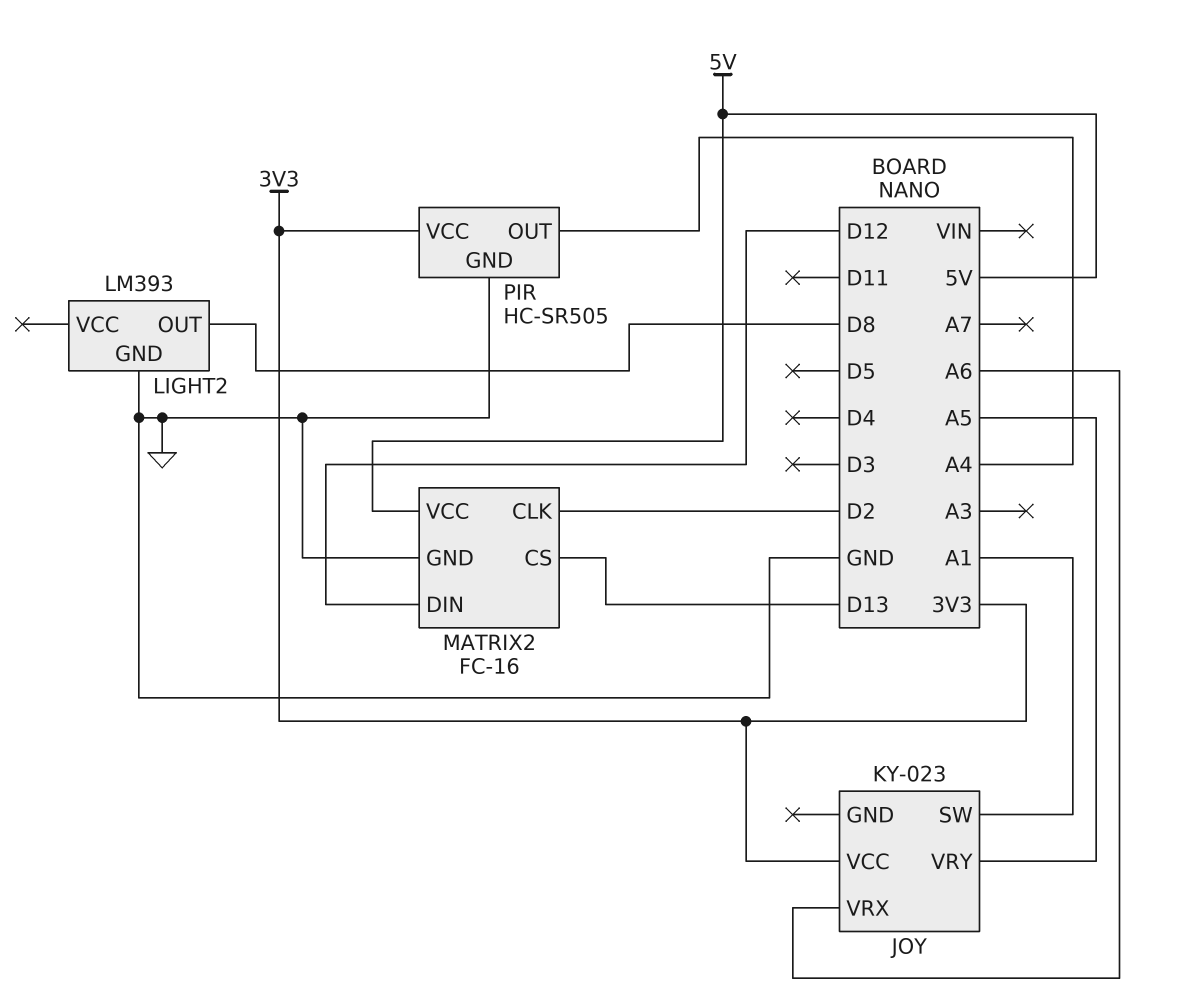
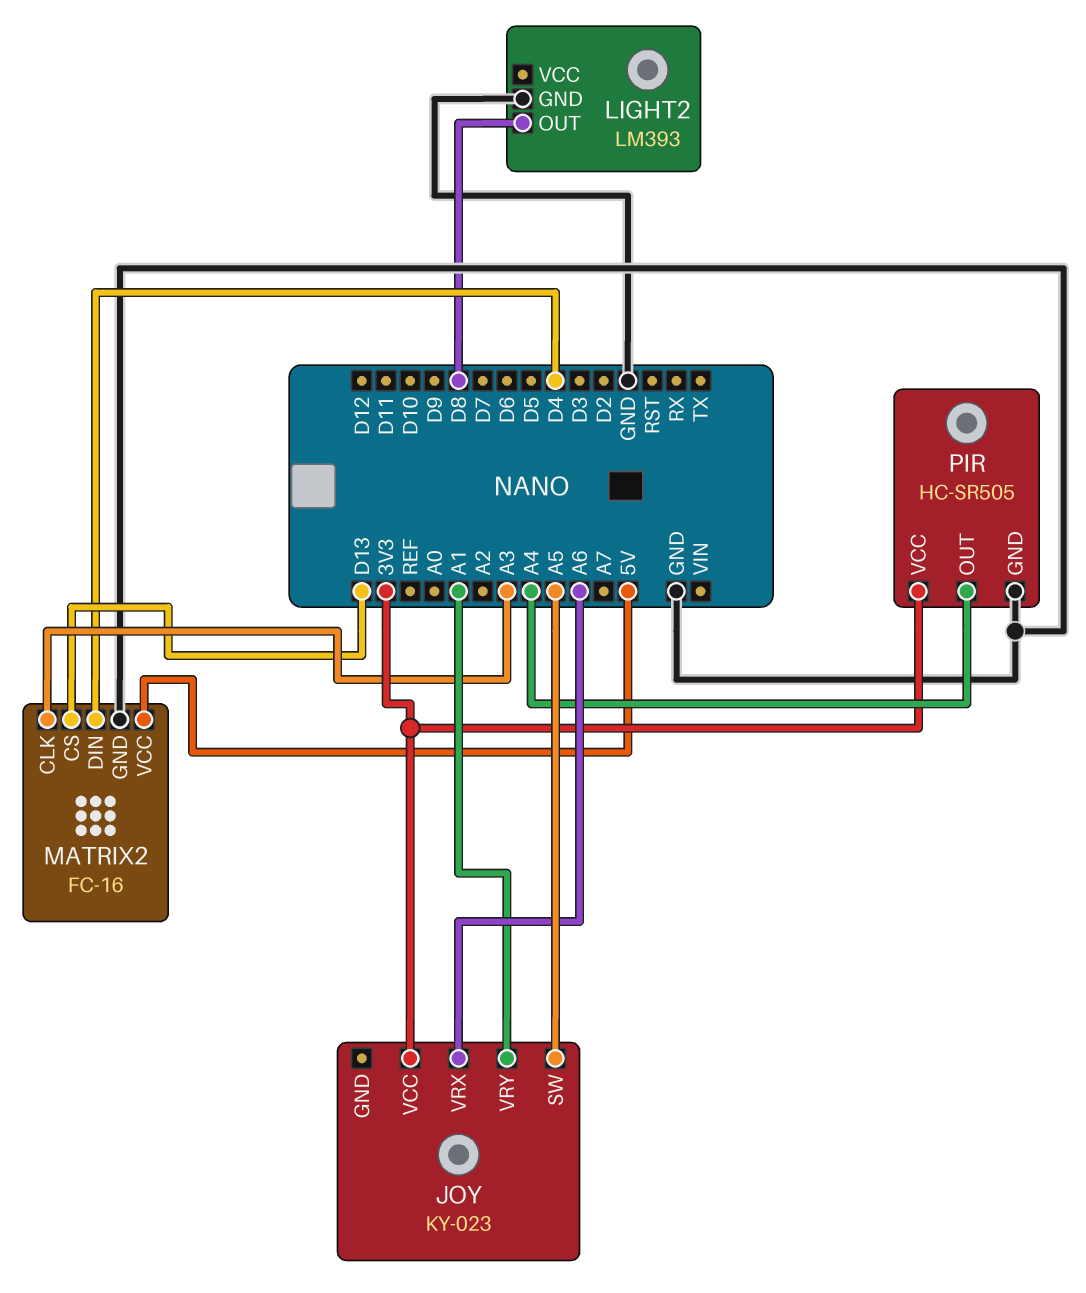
JOY pin SW: A1 -> A5
JOY pin VRY: A5 -> A1
MATRIX2 pin CLK: D2 -> A3
MATRIX2 pin DIN: D12 -> D4

